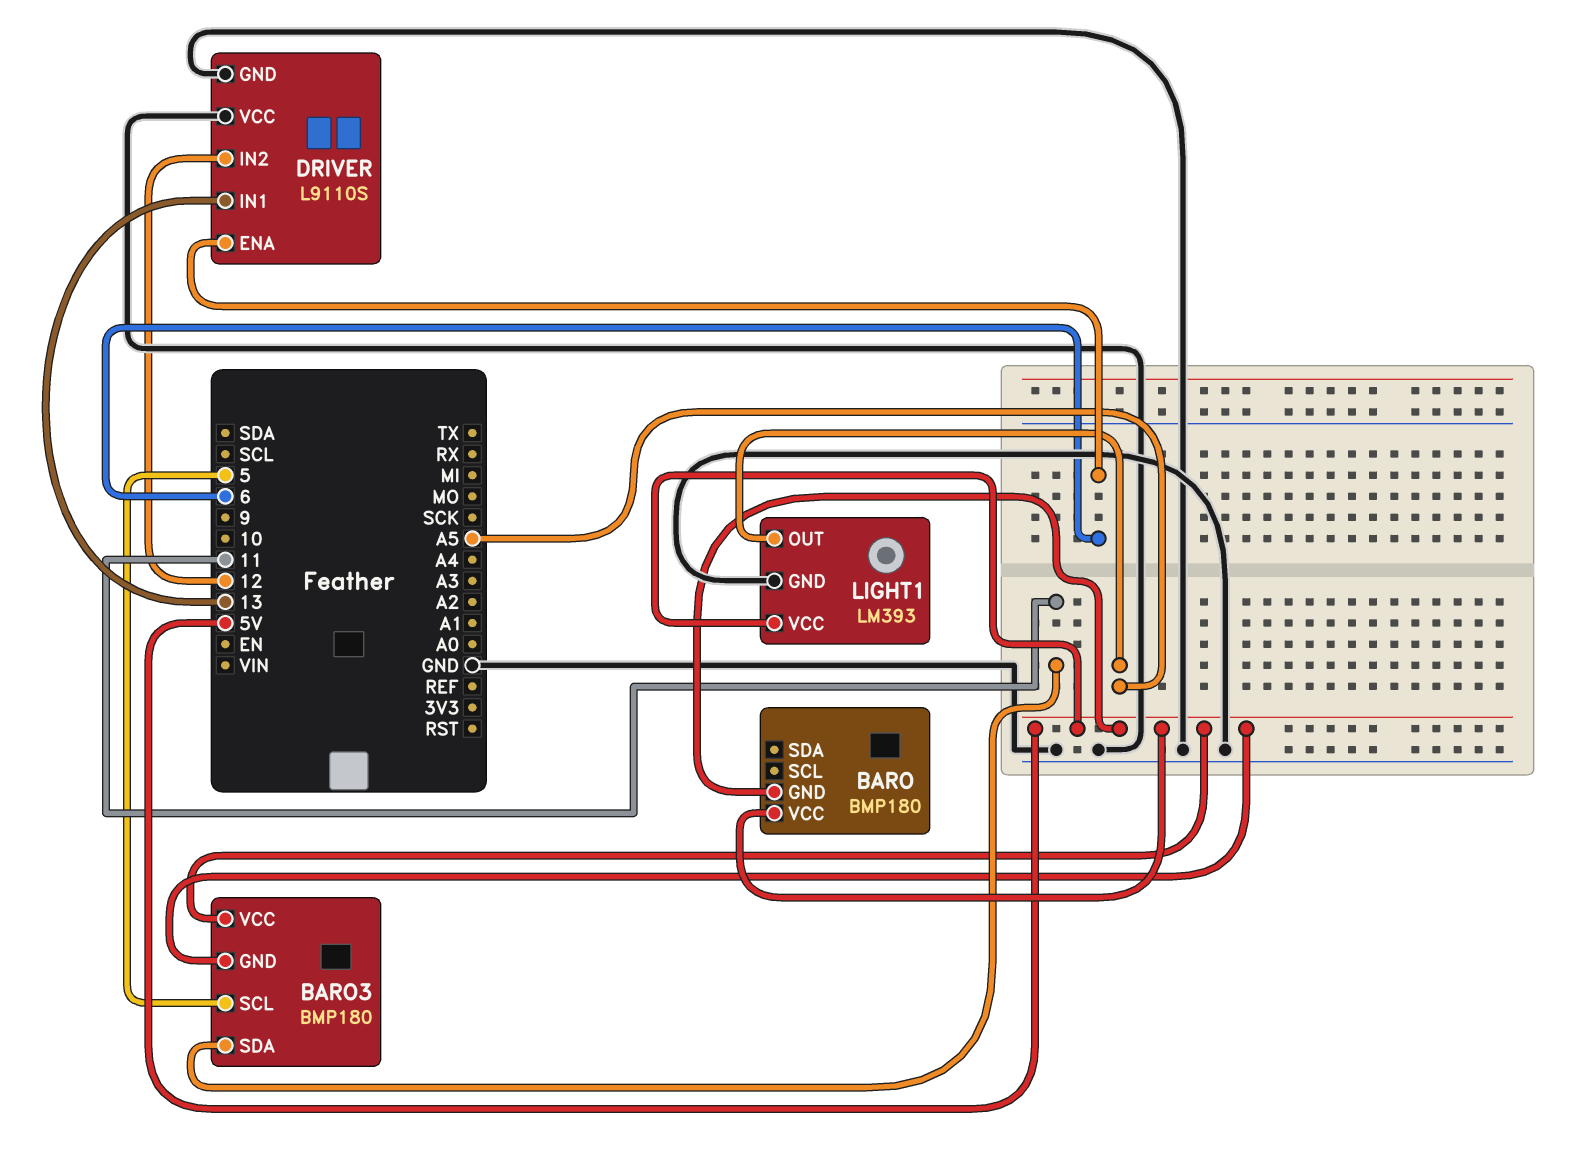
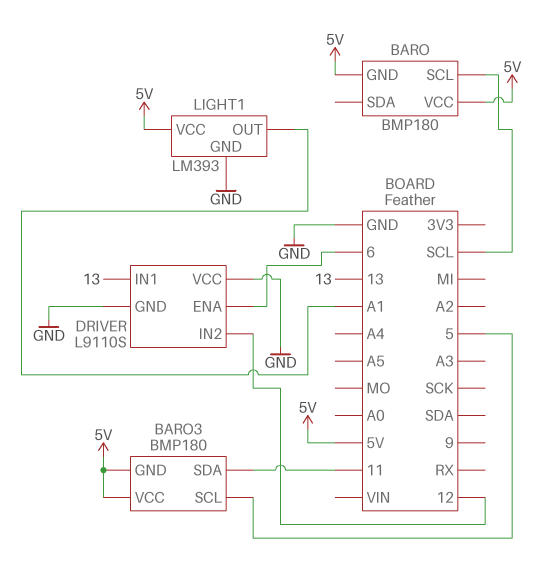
BARO pin SCL: none -> SCL
LIGHT1 pin OUT: A5 -> A1

